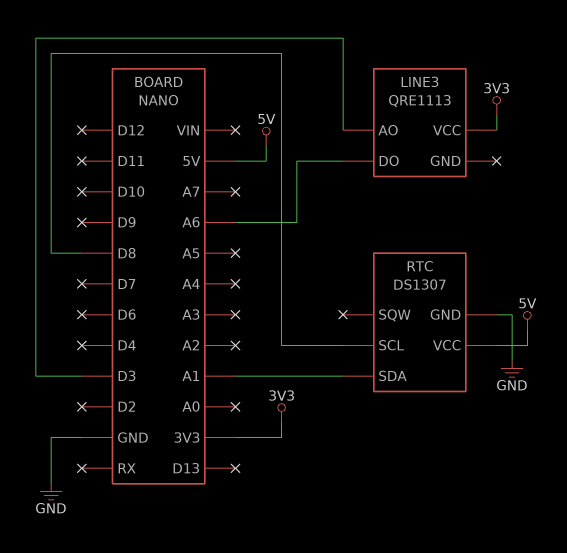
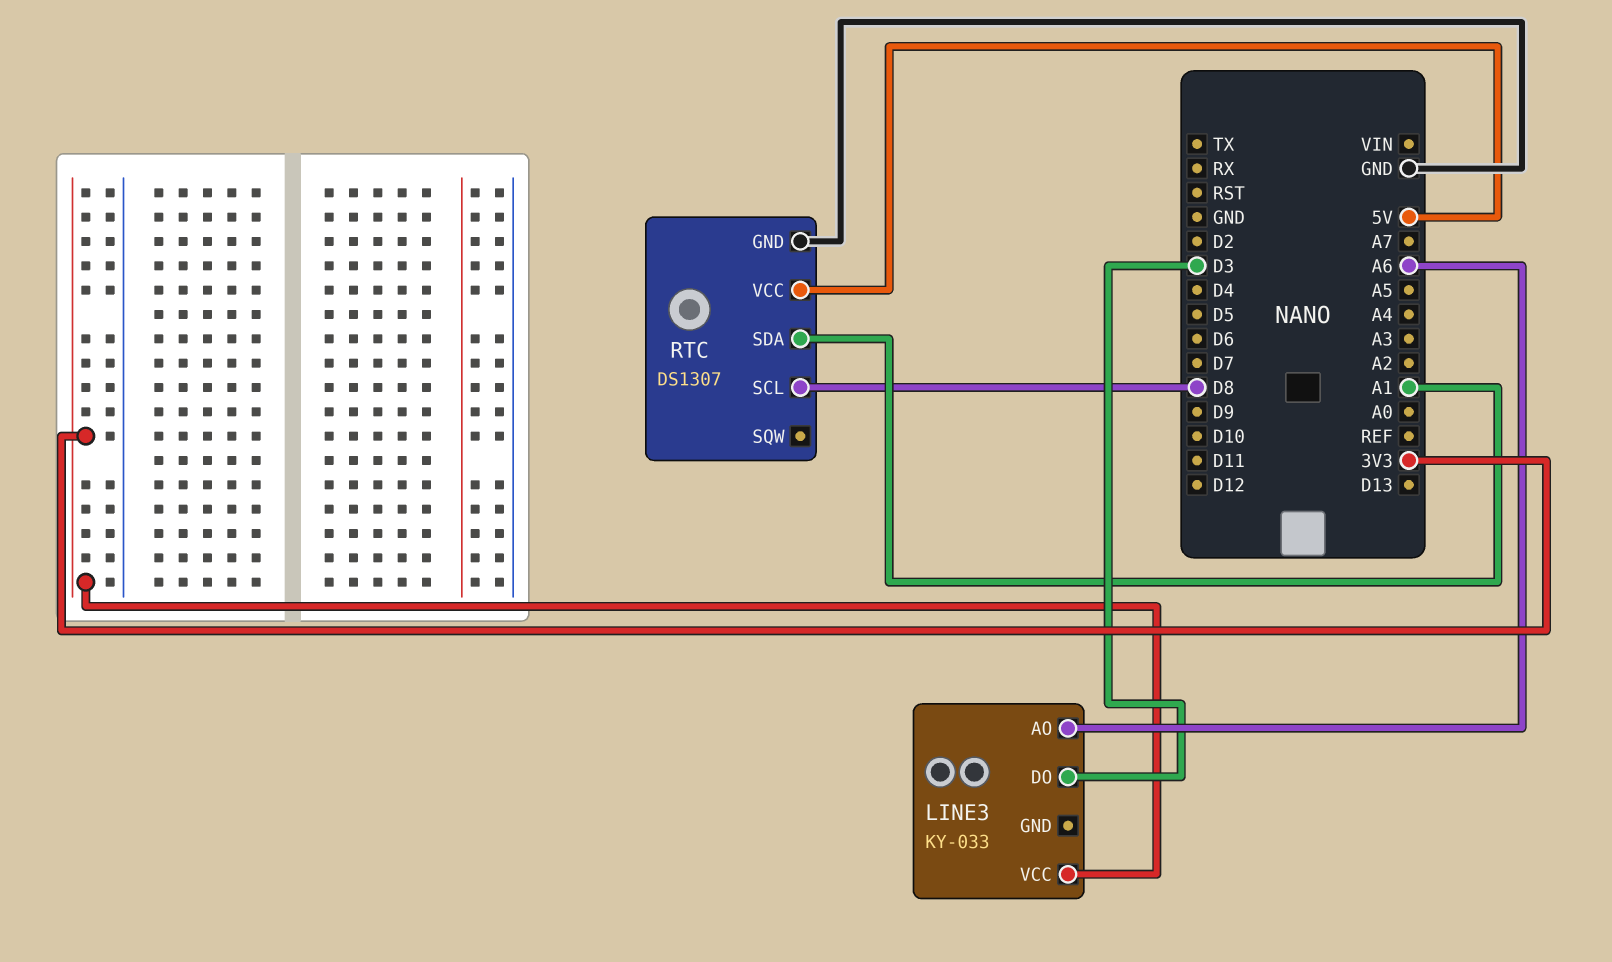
LINE3: QRE1113 -> KY-033
LINE3 pin AO: D3 -> A6
LINE3 pin DO: A6 -> D3

